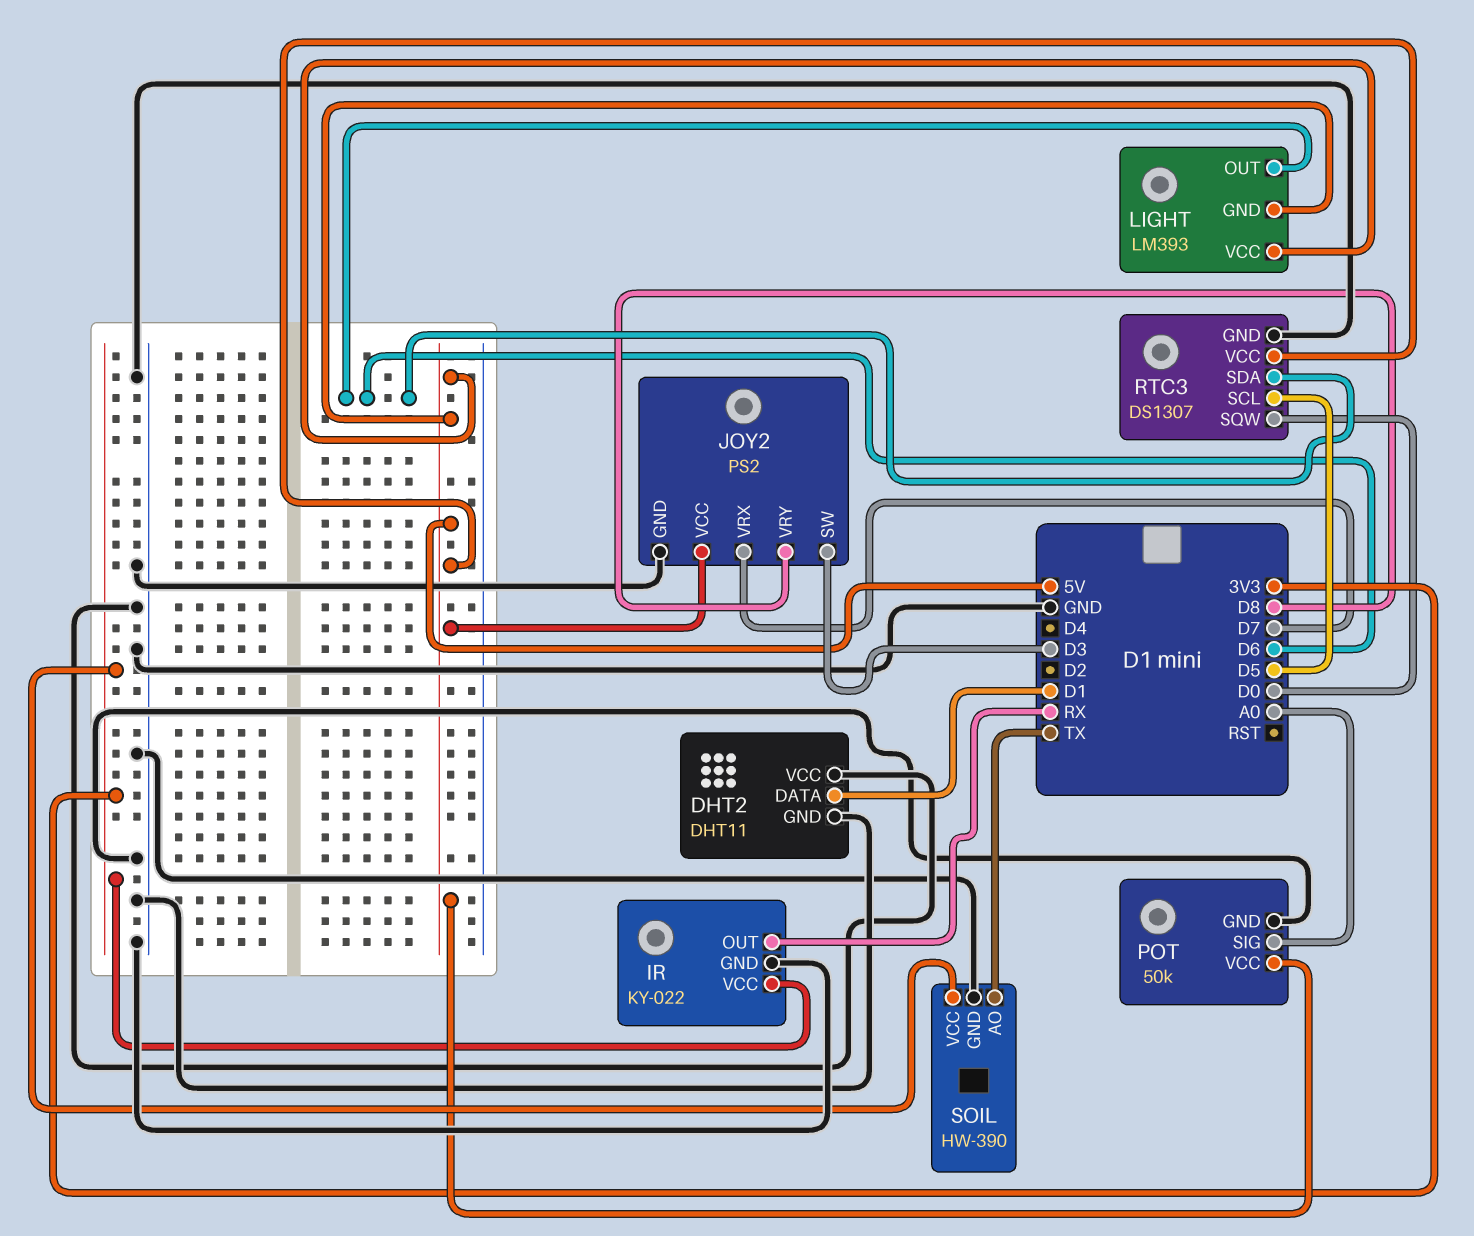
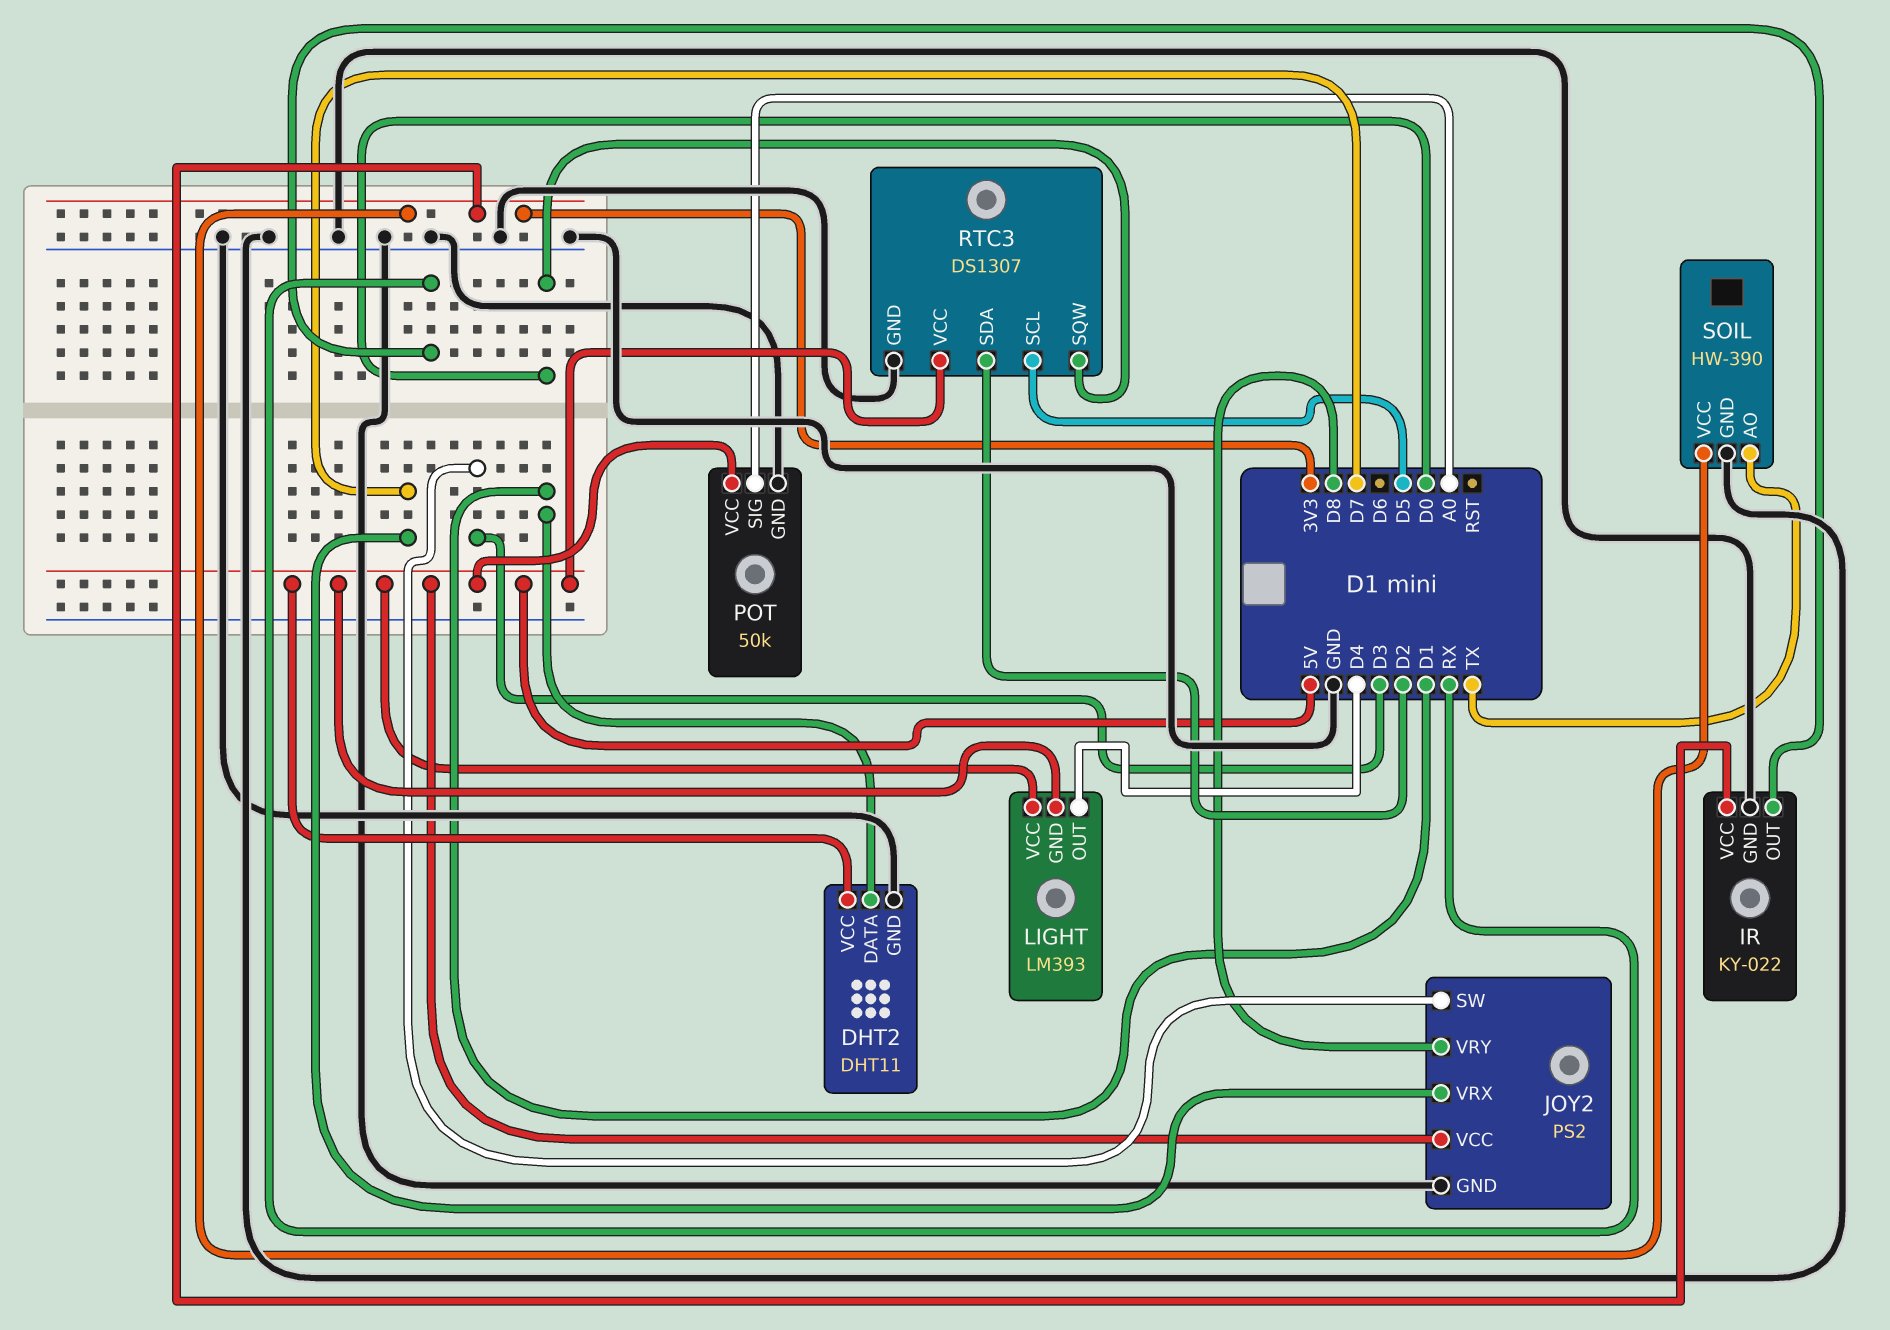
DHT2 pin VCC: GND -> 5V
LIGHT pin OUT: D6 -> D4
RTC3 pin SDA: D6 -> D2

